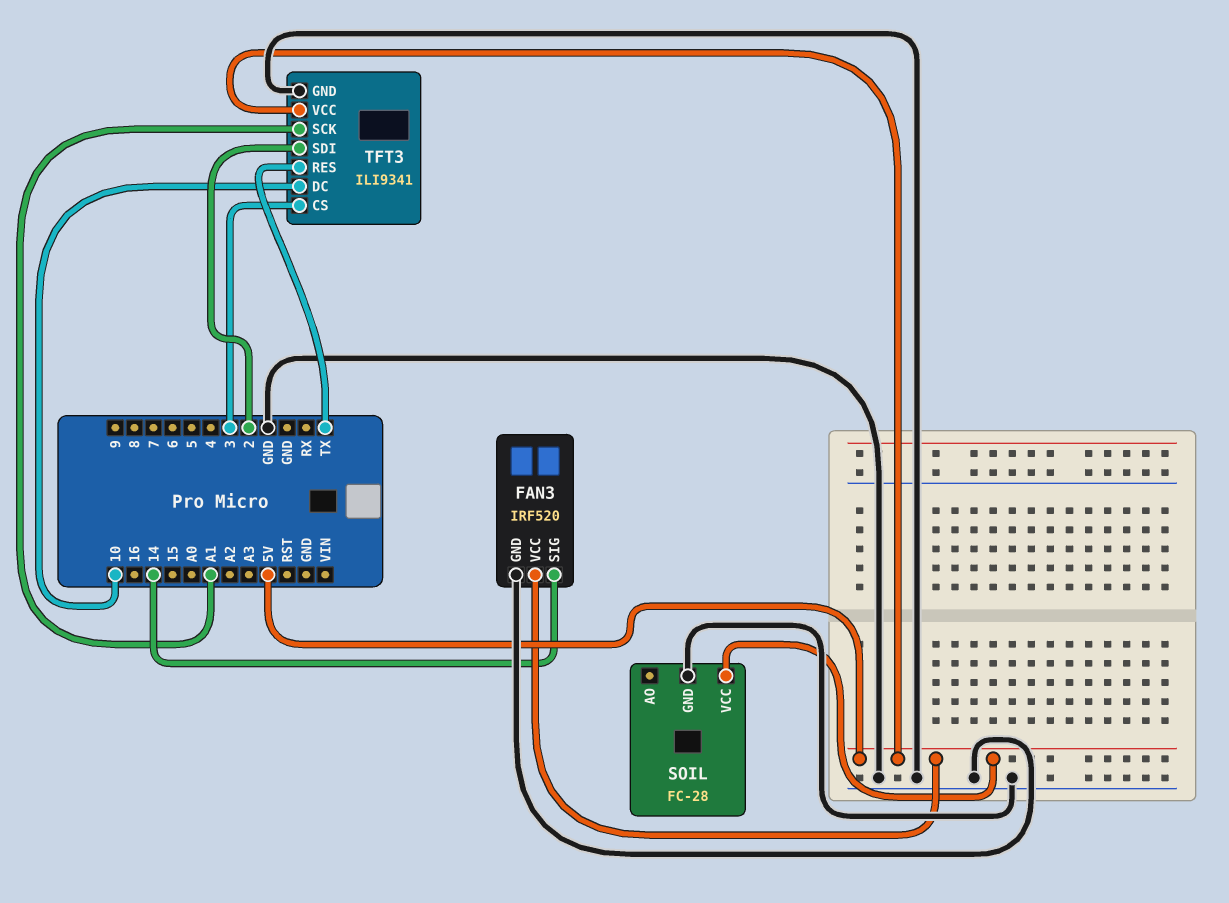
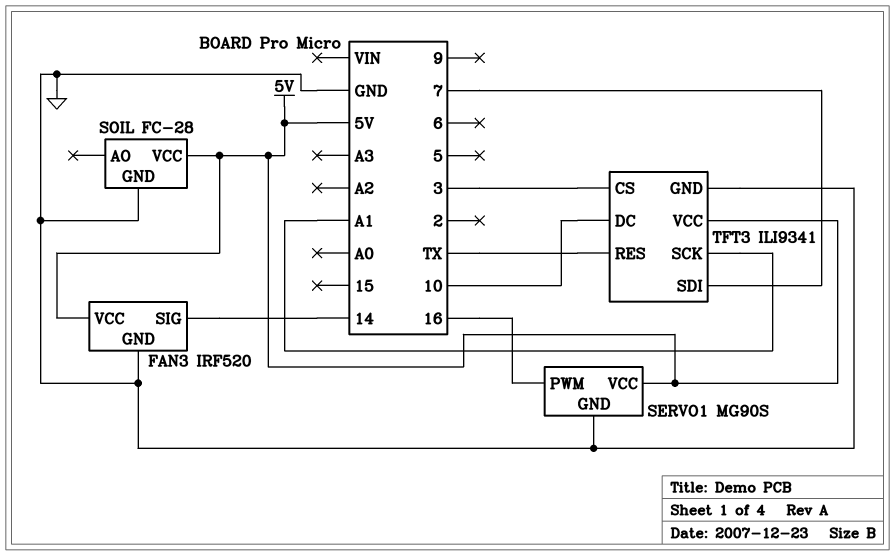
SERVO1: none -> MG90S
SERVO1 pin GND: none -> GND
SERVO1 pin PWM: none -> 16
SERVO1 pin VCC: none -> 5V
TFT3 pin SDI: 2 -> 7

